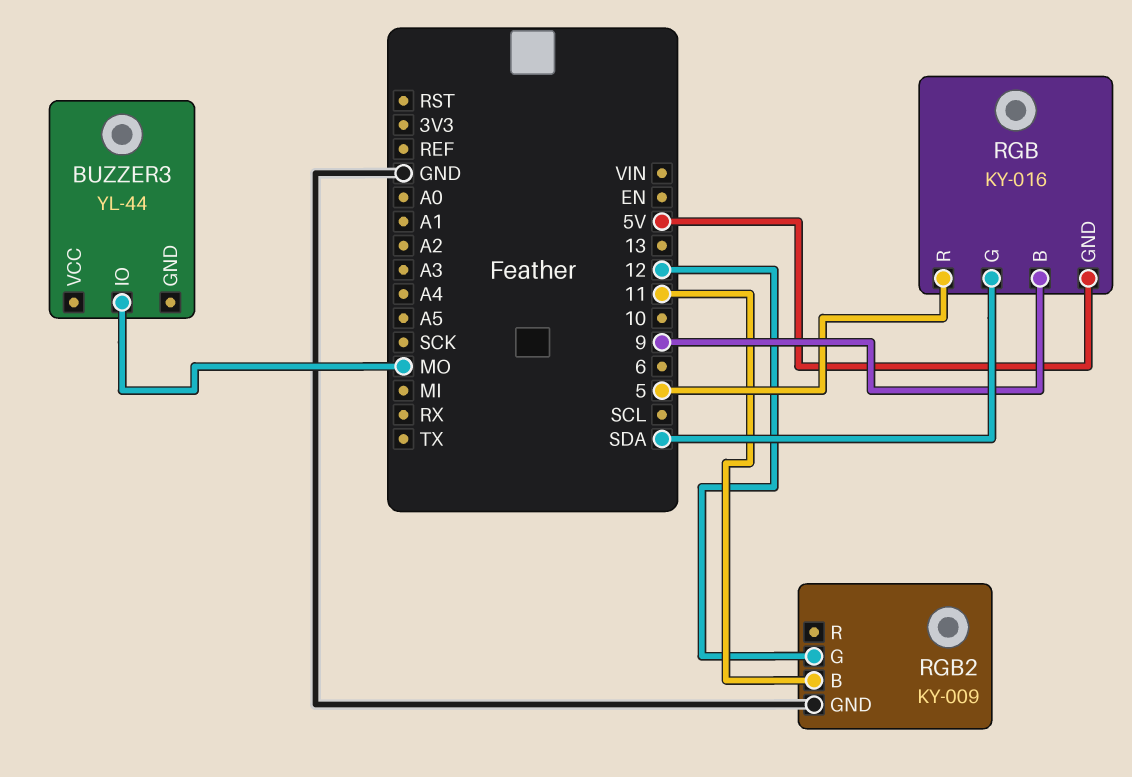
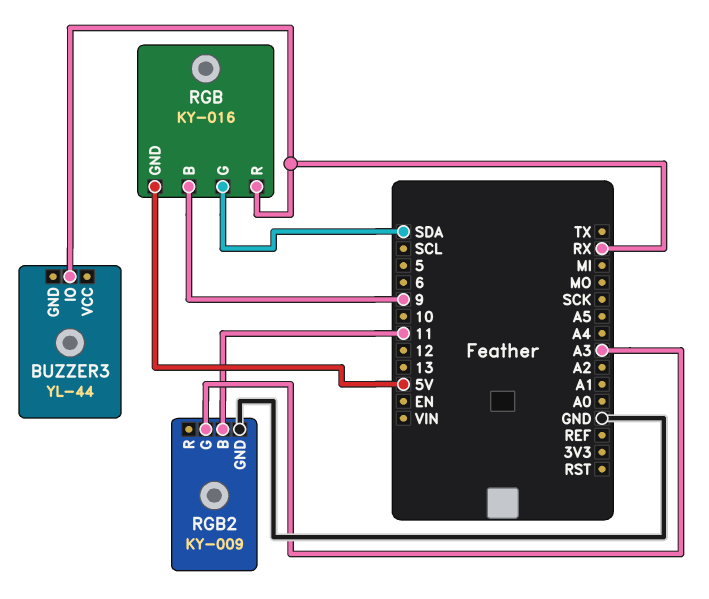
BUZZER3 pin IO: MO -> RX
RGB pin R: 5 -> RX
RGB2 pin G: 12 -> A3

